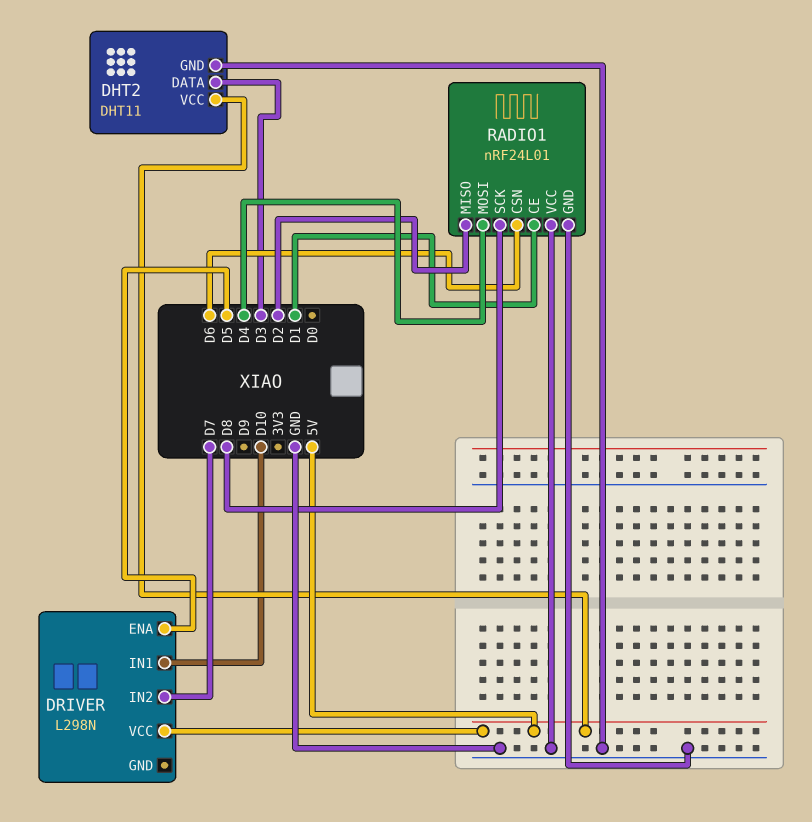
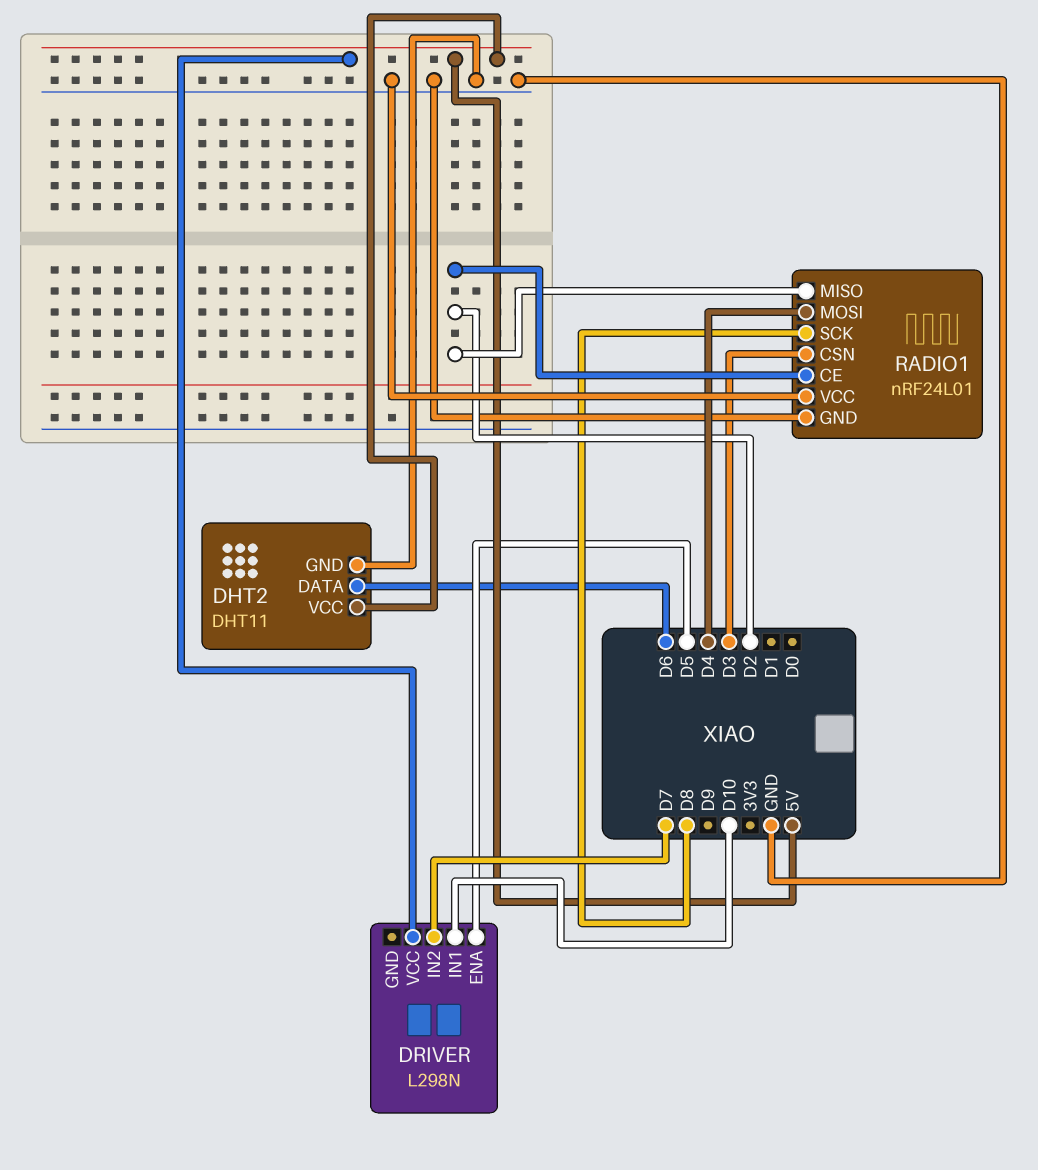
DHT2 pin DATA: D3 -> D6
RADIO1 pin CE: D1 -> D2
RADIO1 pin CSN: D6 -> D3

